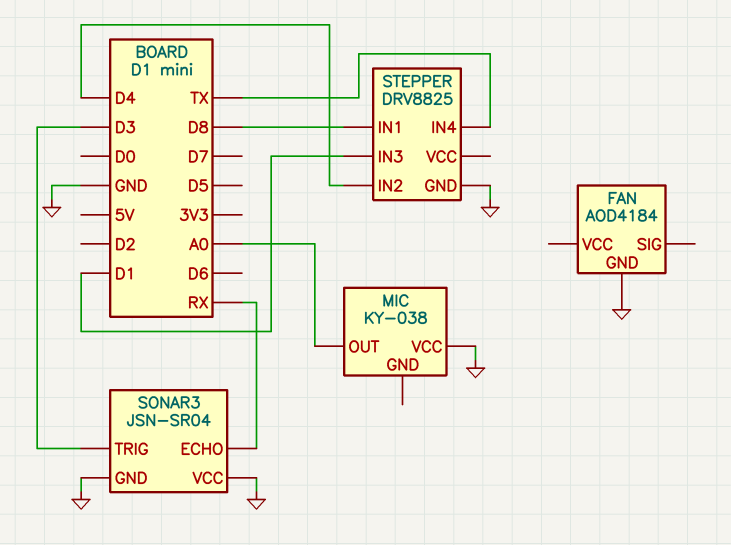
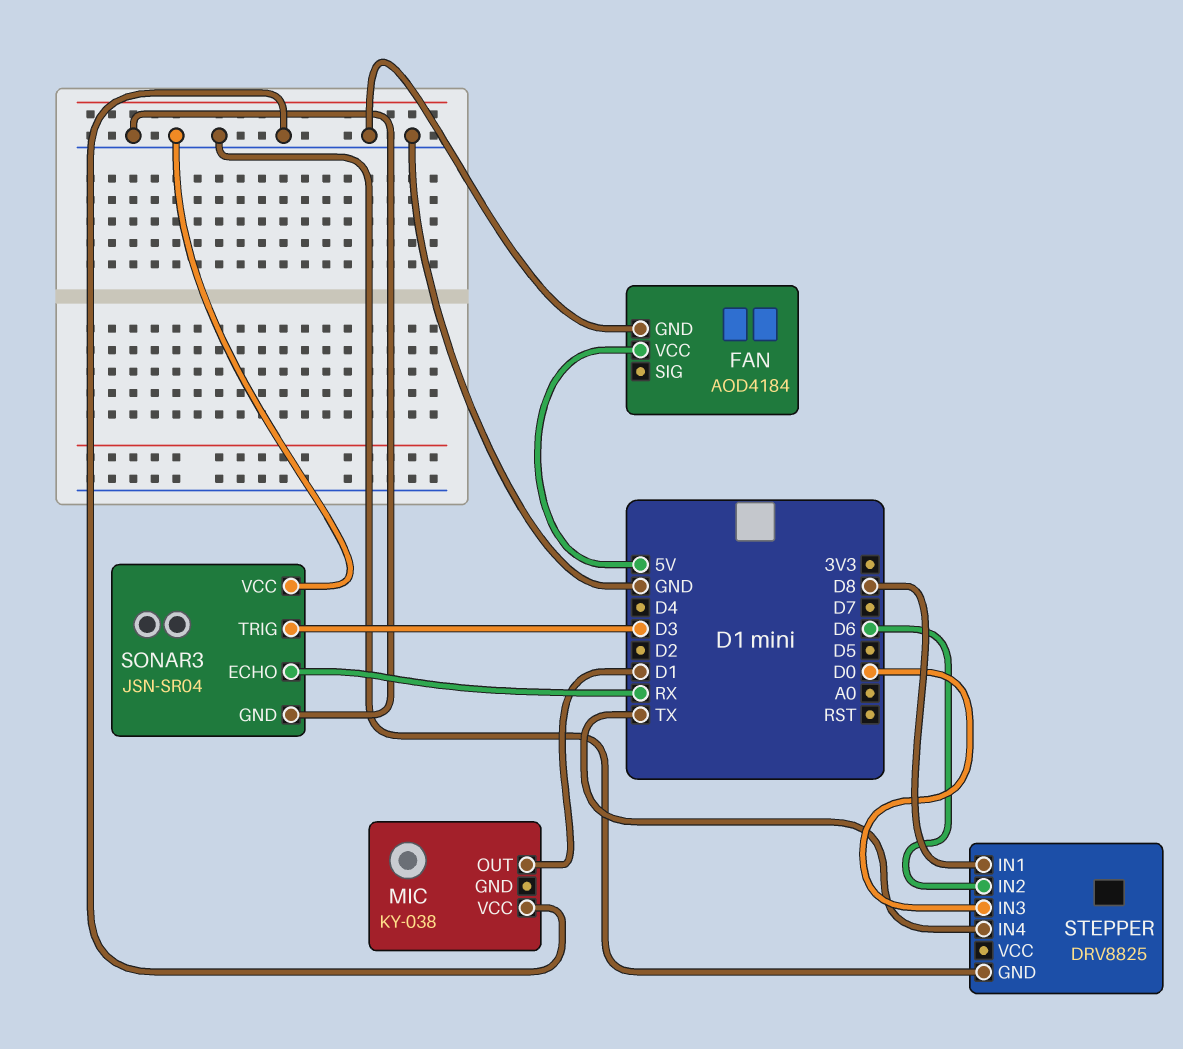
FAN pin VCC: none -> 5V
MIC pin OUT: A0 -> D1
STEPPER pin IN2: D4 -> D6
STEPPER pin IN3: D1 -> D0

